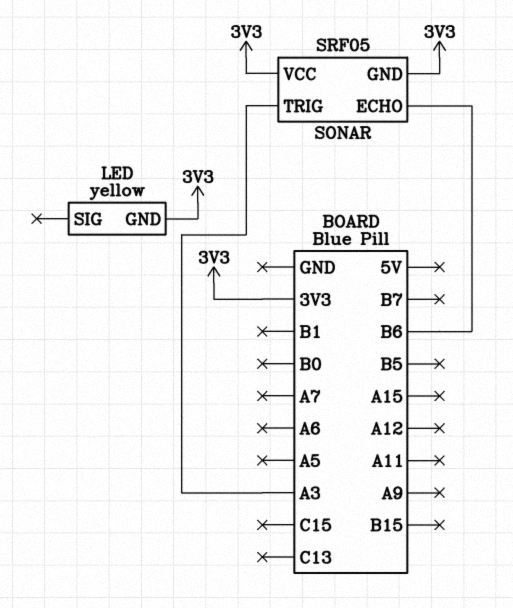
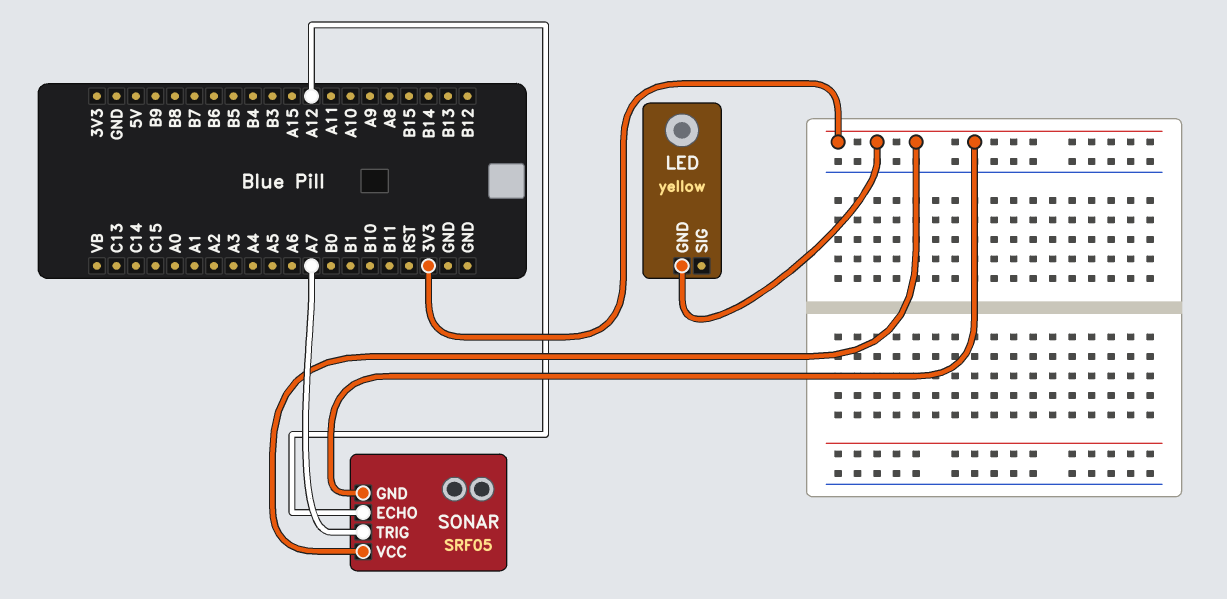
SONAR pin ECHO: B6 -> A12
SONAR pin TRIG: A3 -> A7

